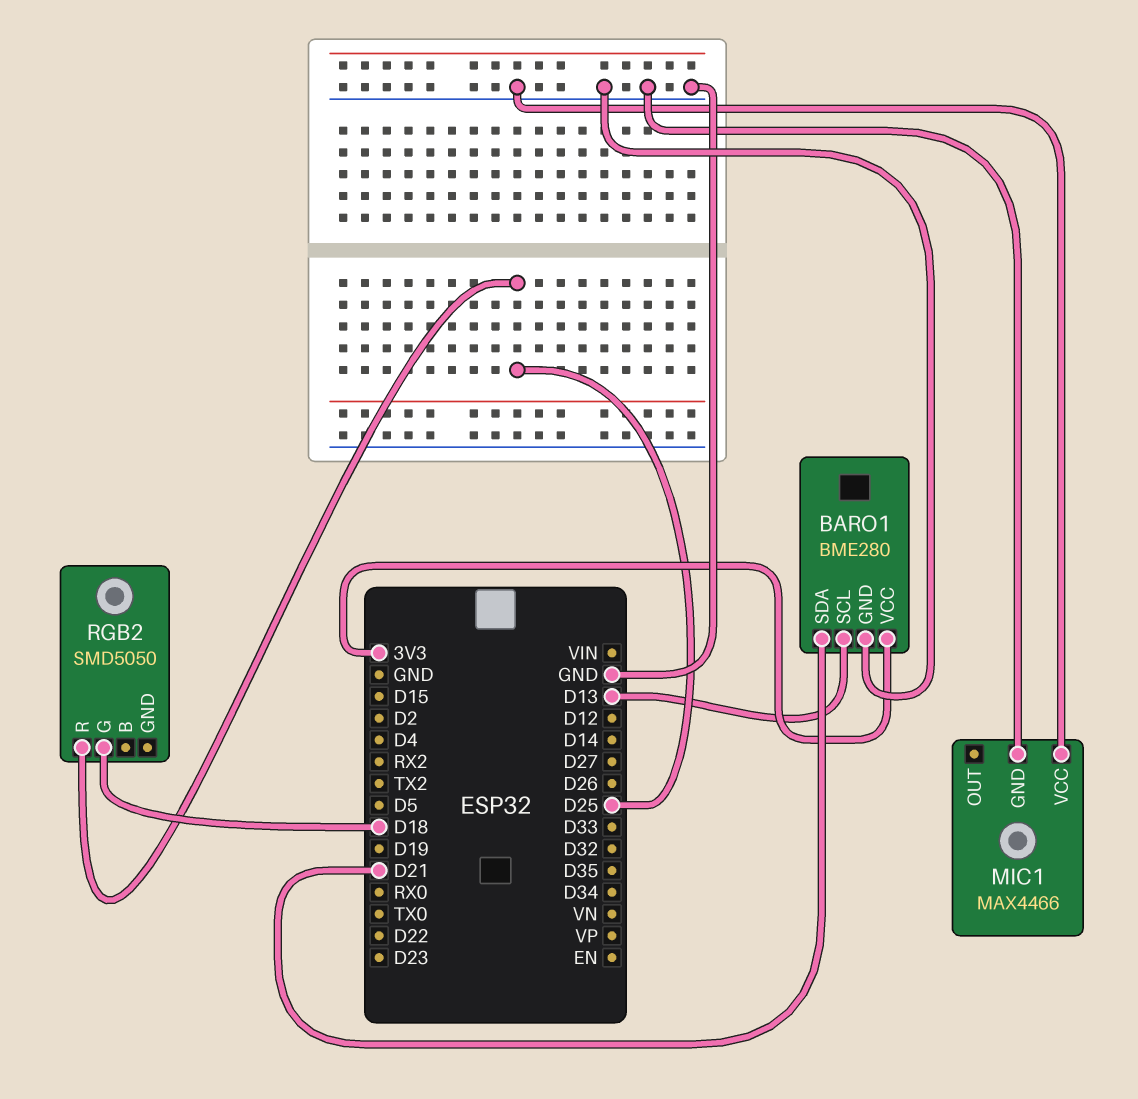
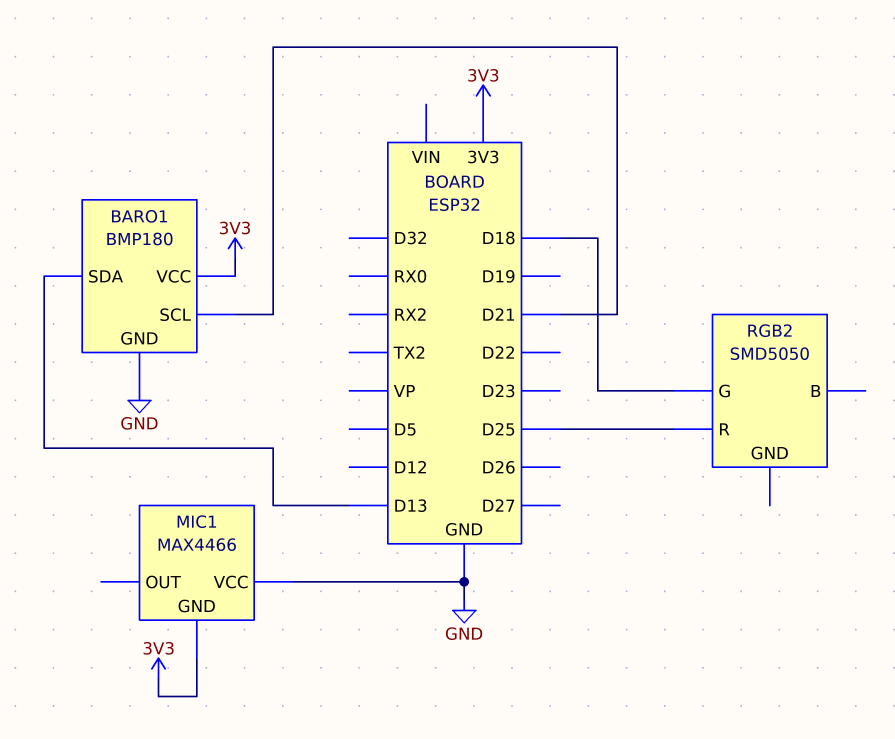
BARO1: BME280 -> BMP180
BARO1 pin SCL: D13 -> D21
BARO1 pin SDA: D21 -> D13
MIC1 pin GND: GND -> 3V3

